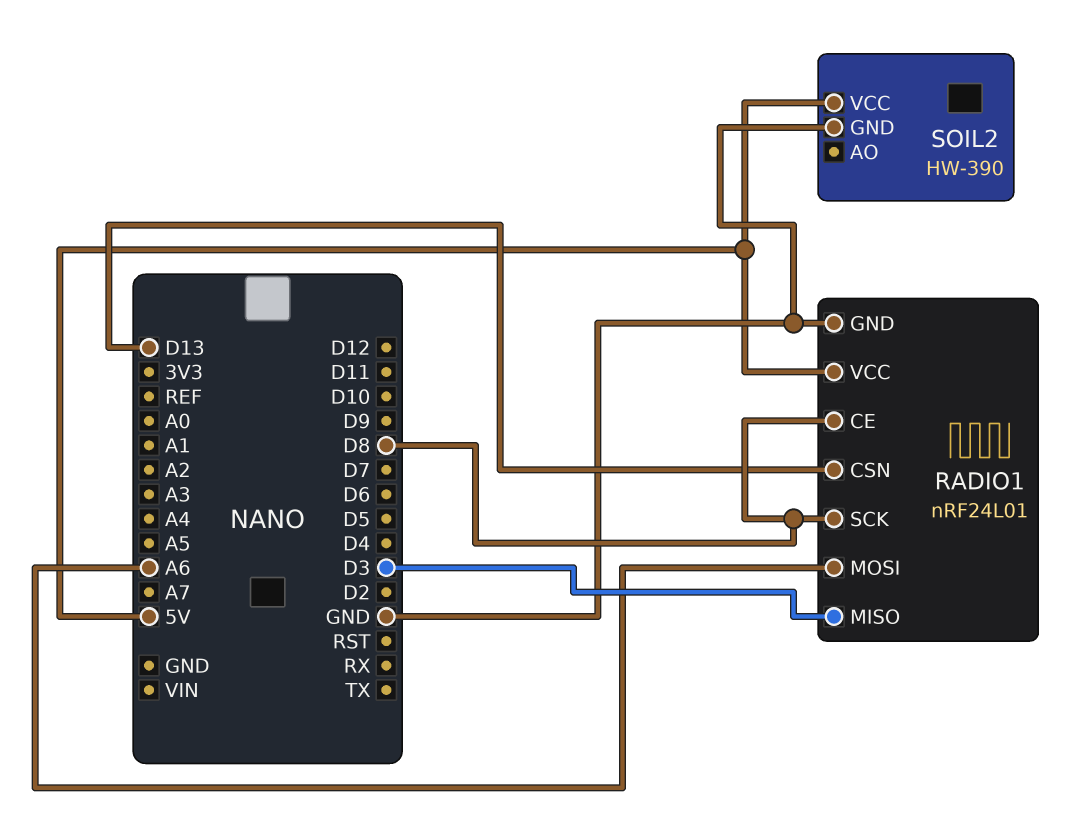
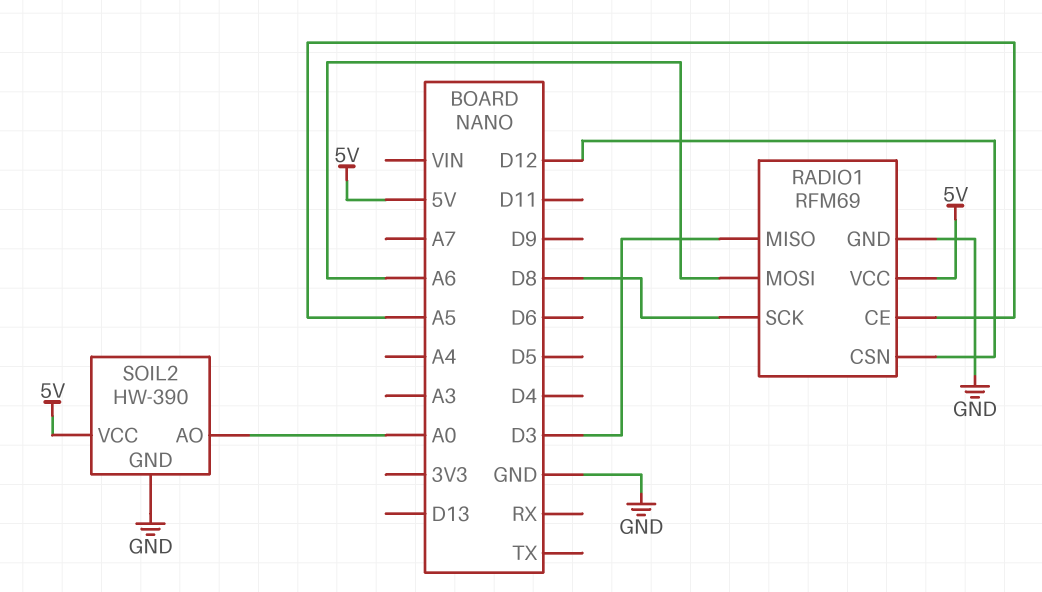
RADIO1: nRF24L01 -> RFM69
RADIO1 pin CE: D8 -> A5
RADIO1 pin CSN: D13 -> D12
SOIL2 pin AO: none -> A0

